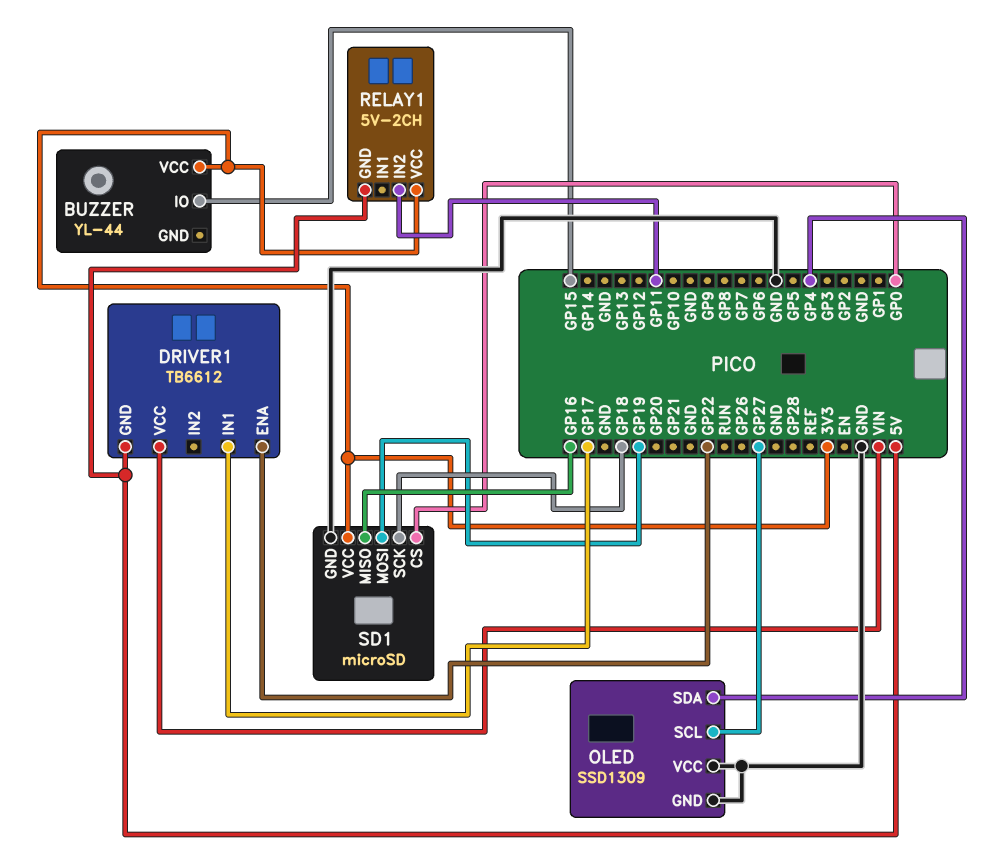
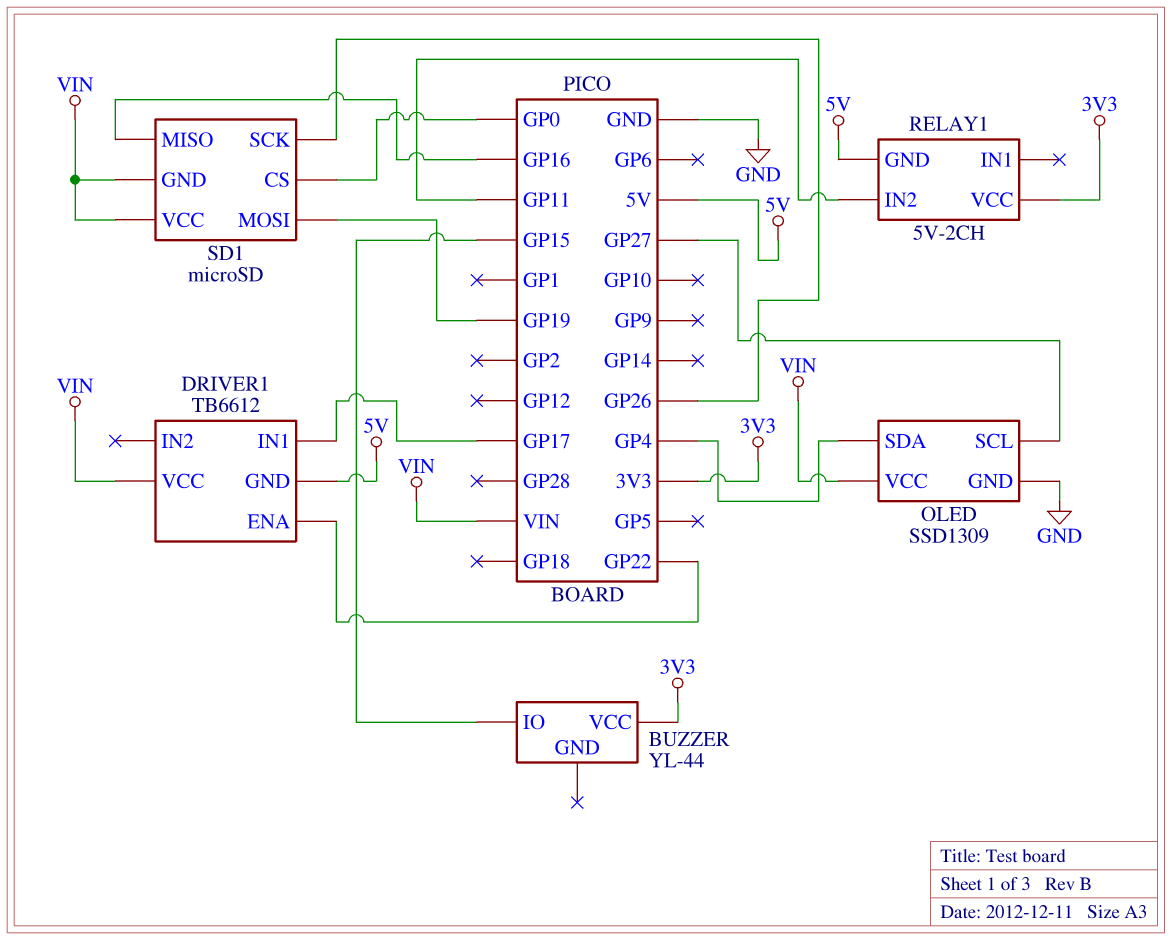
OLED pin VCC: GND -> VIN
SD1 pin GND: GND -> VIN
SD1 pin SCK: GP18 -> GP26
SD1 pin VCC: 3V3 -> VIN

